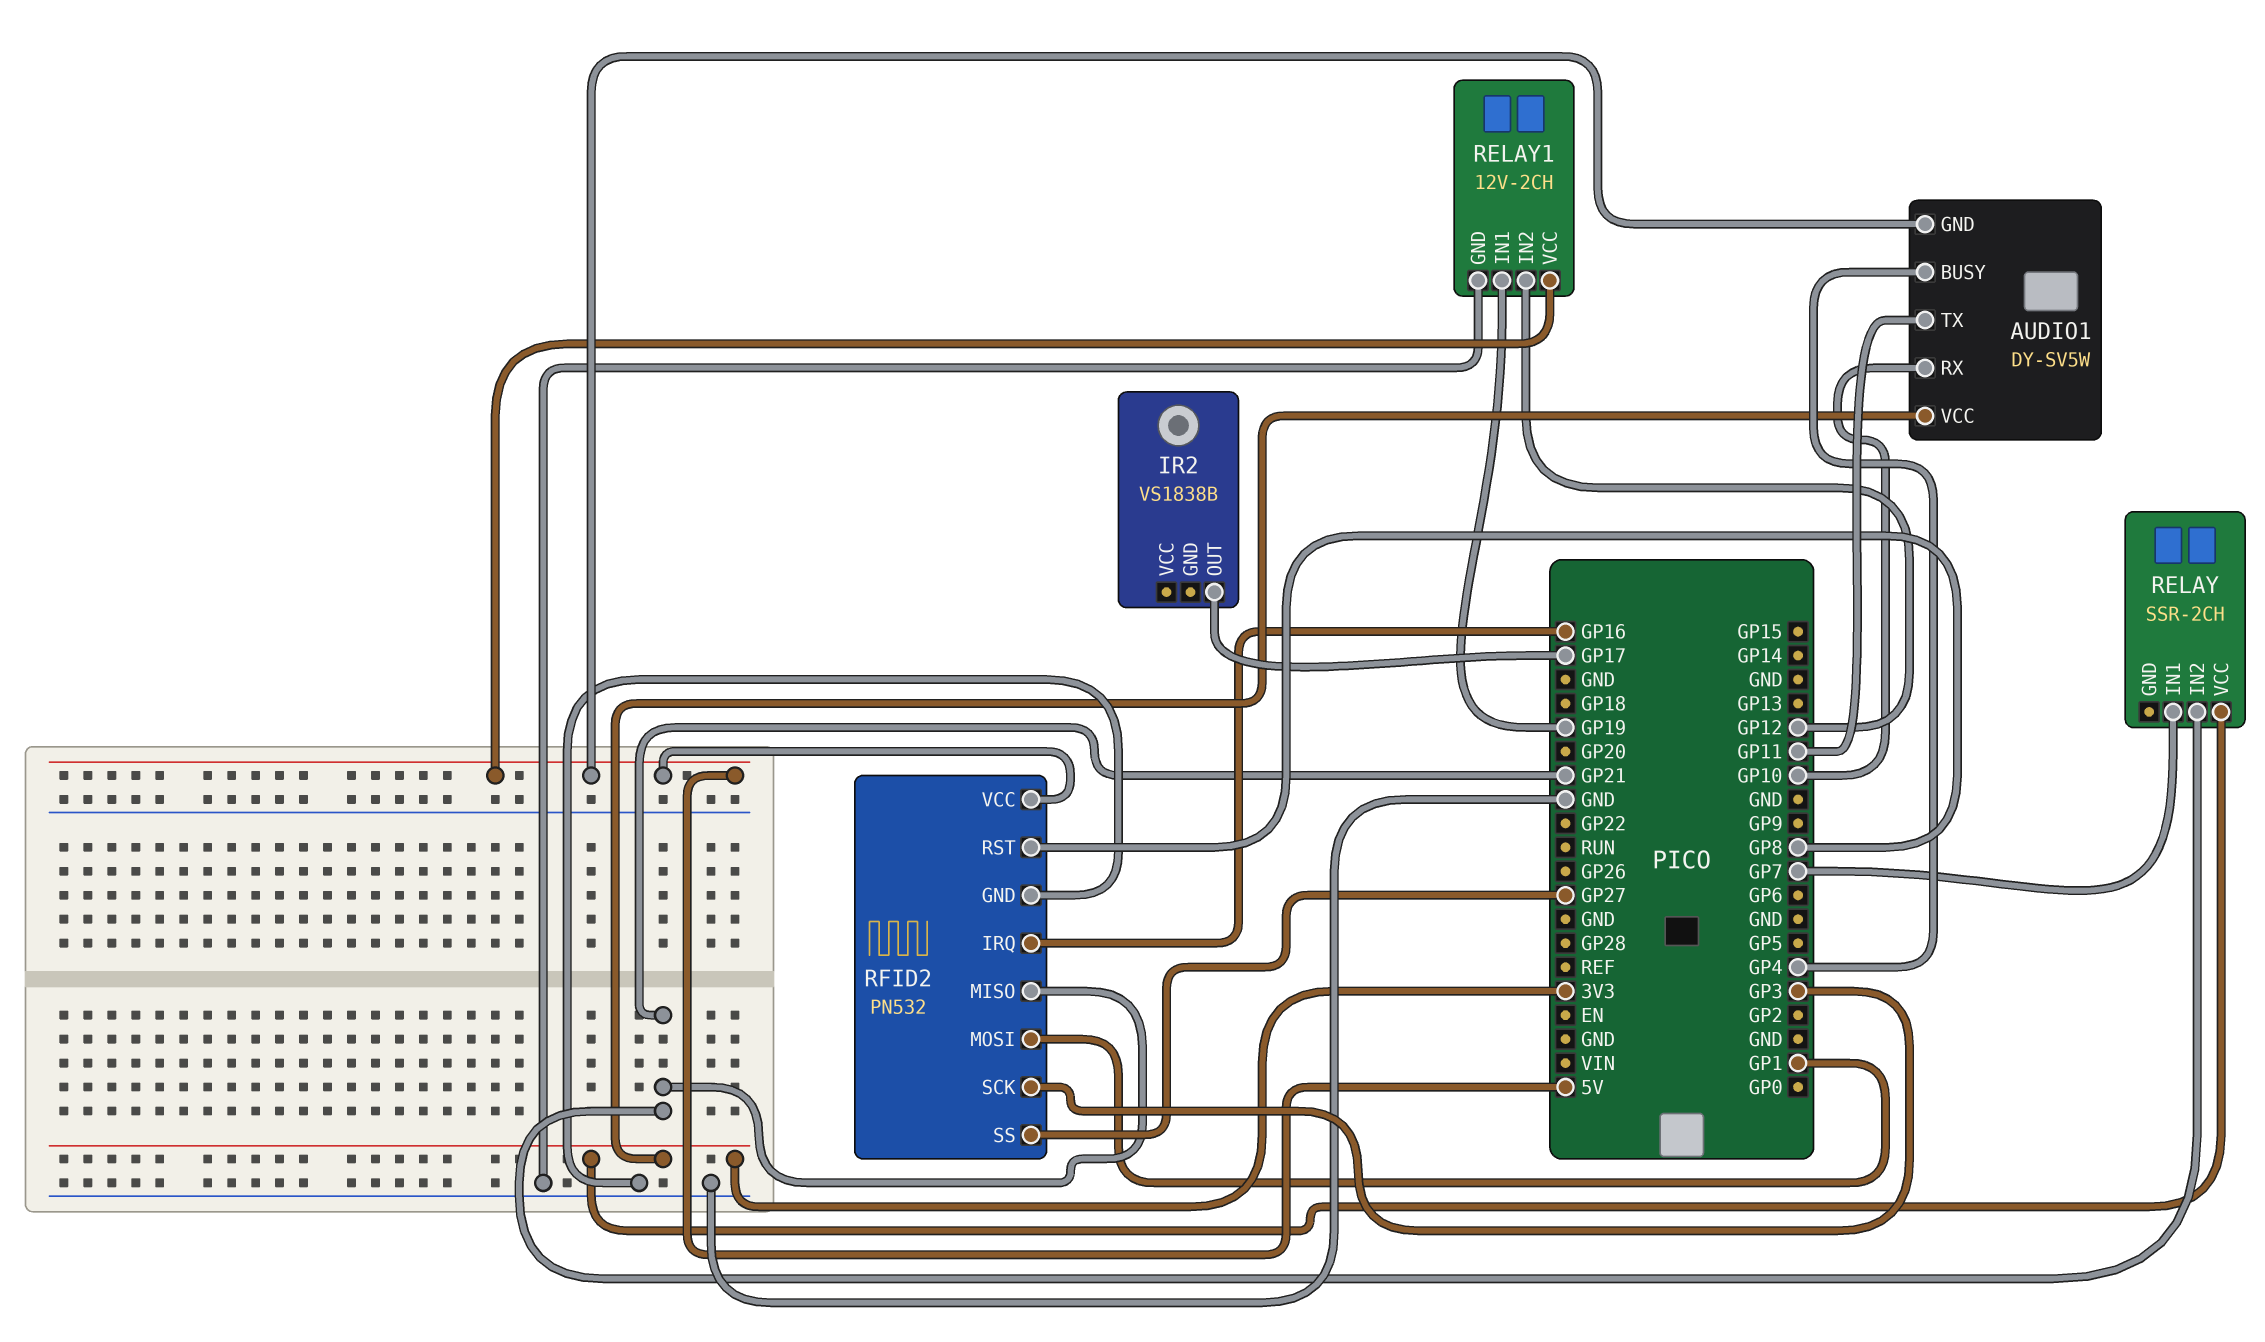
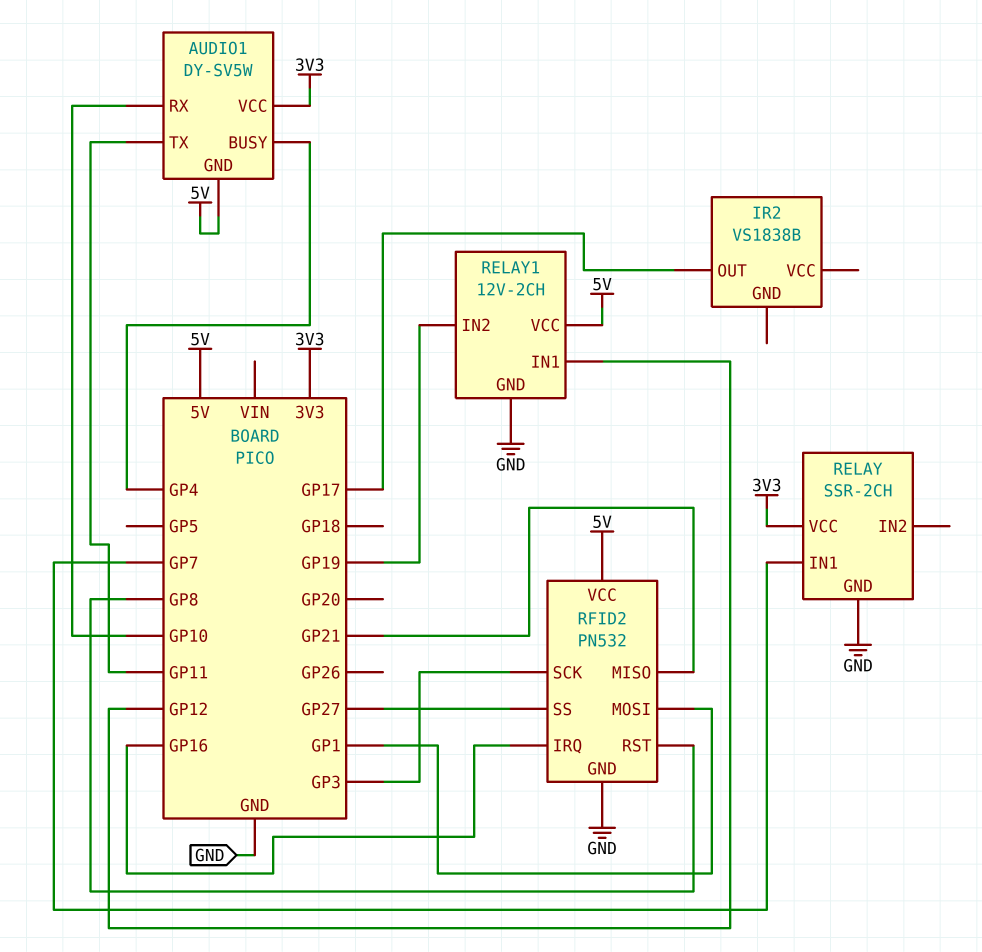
RELAY pin GND: none -> GND
RELAY pin IN2: GP21 -> none
RELAY1 pin IN1: GP19 -> GP12
RELAY1 pin IN2: GP12 -> GP19

